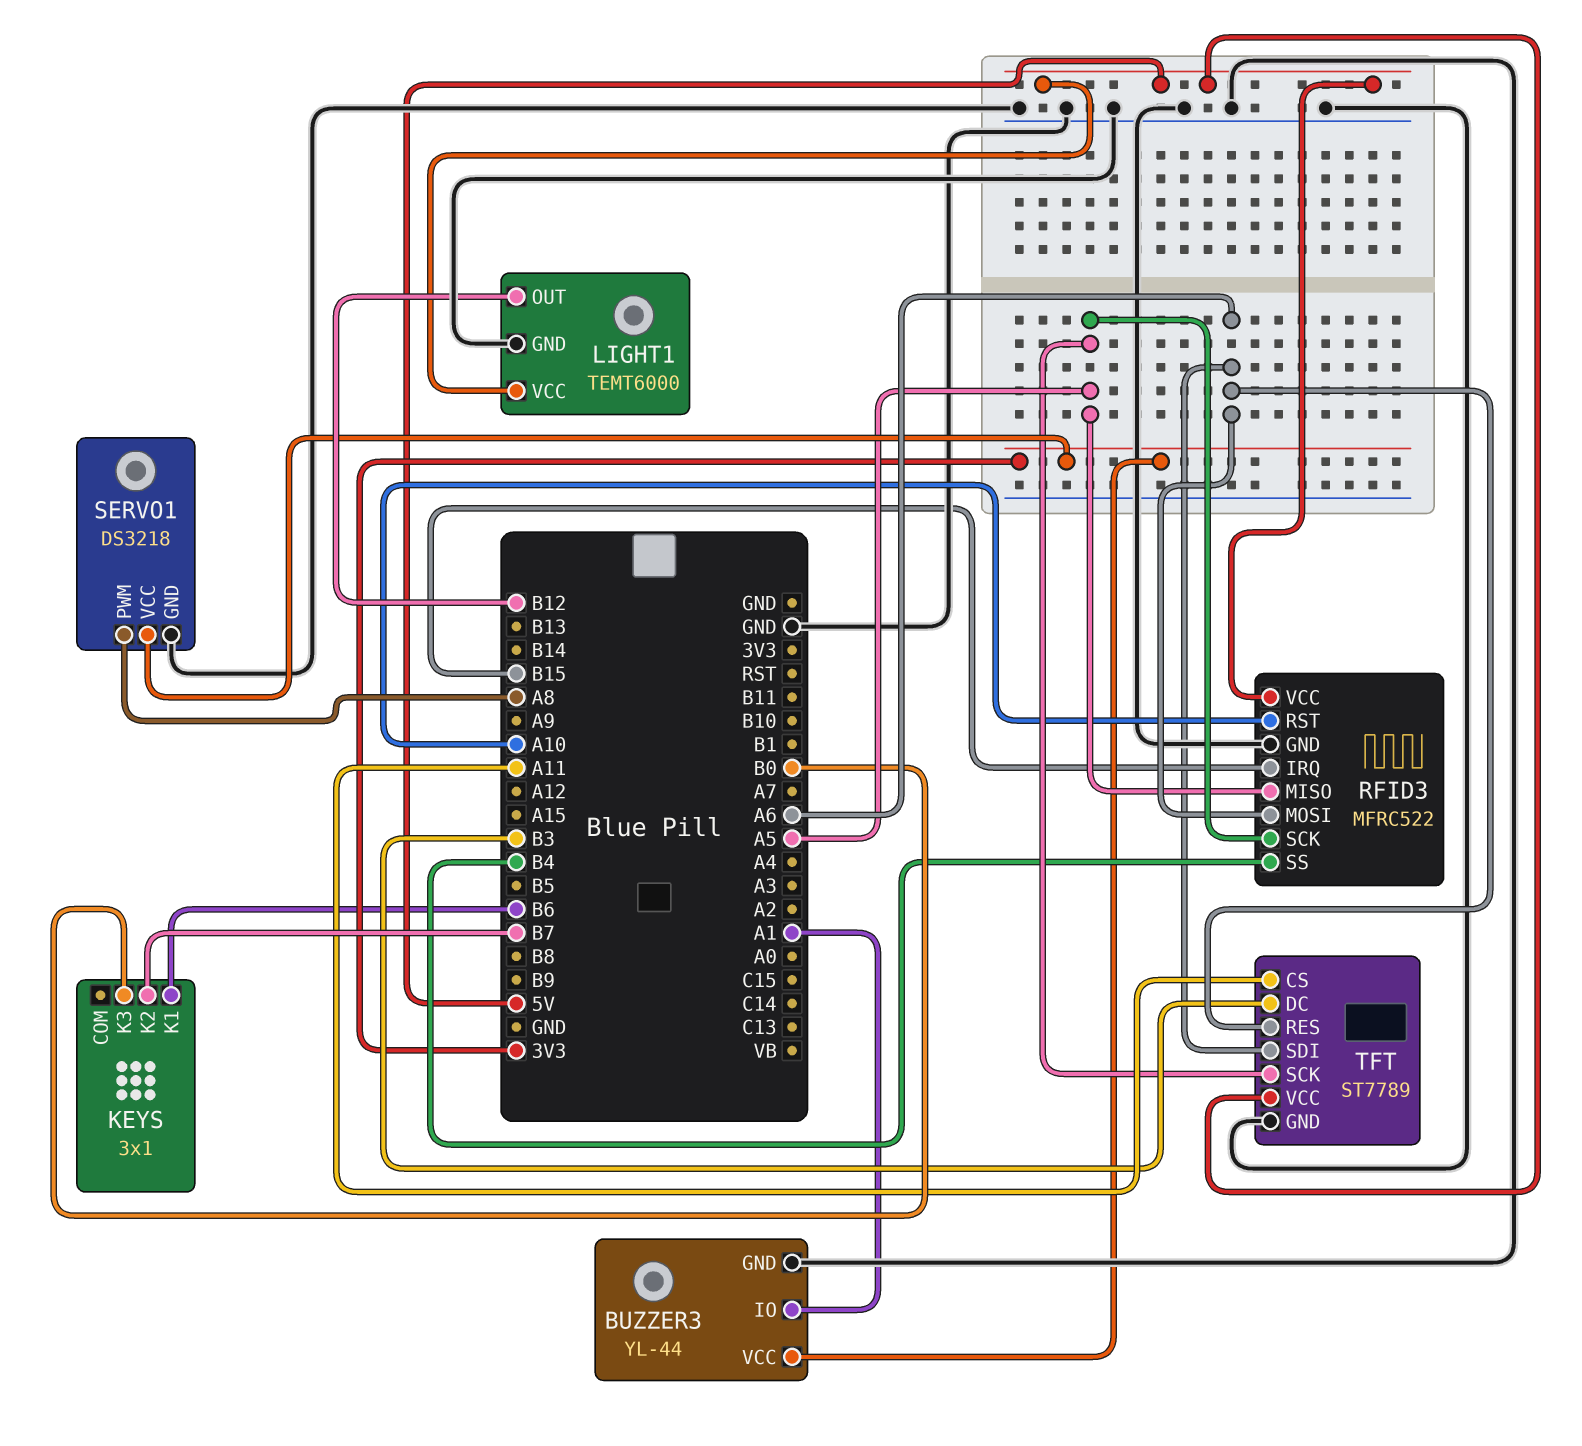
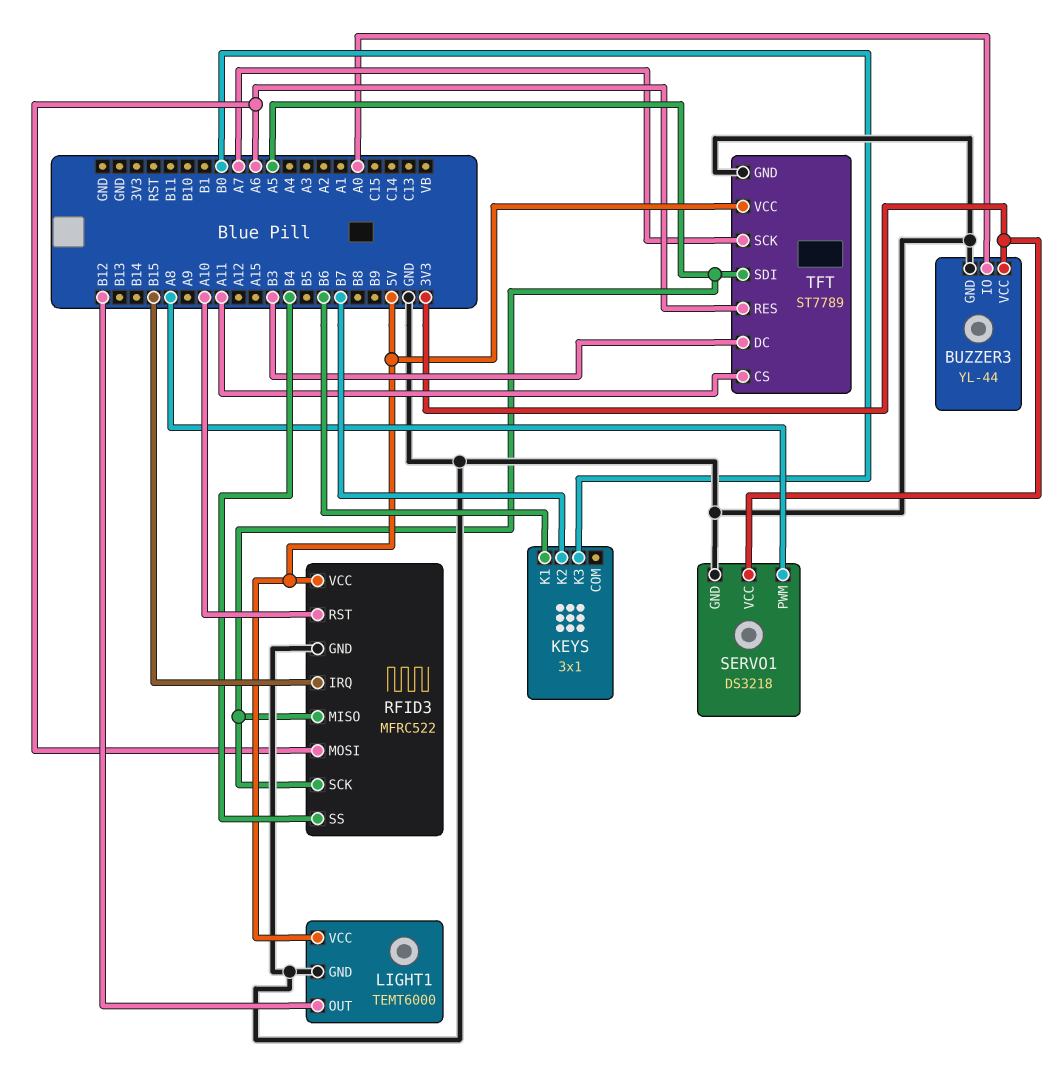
BUZZER3 pin IO: A1 -> A0
TFT pin SCK: A5 -> A7
TFT pin SDI: A6 -> A5

